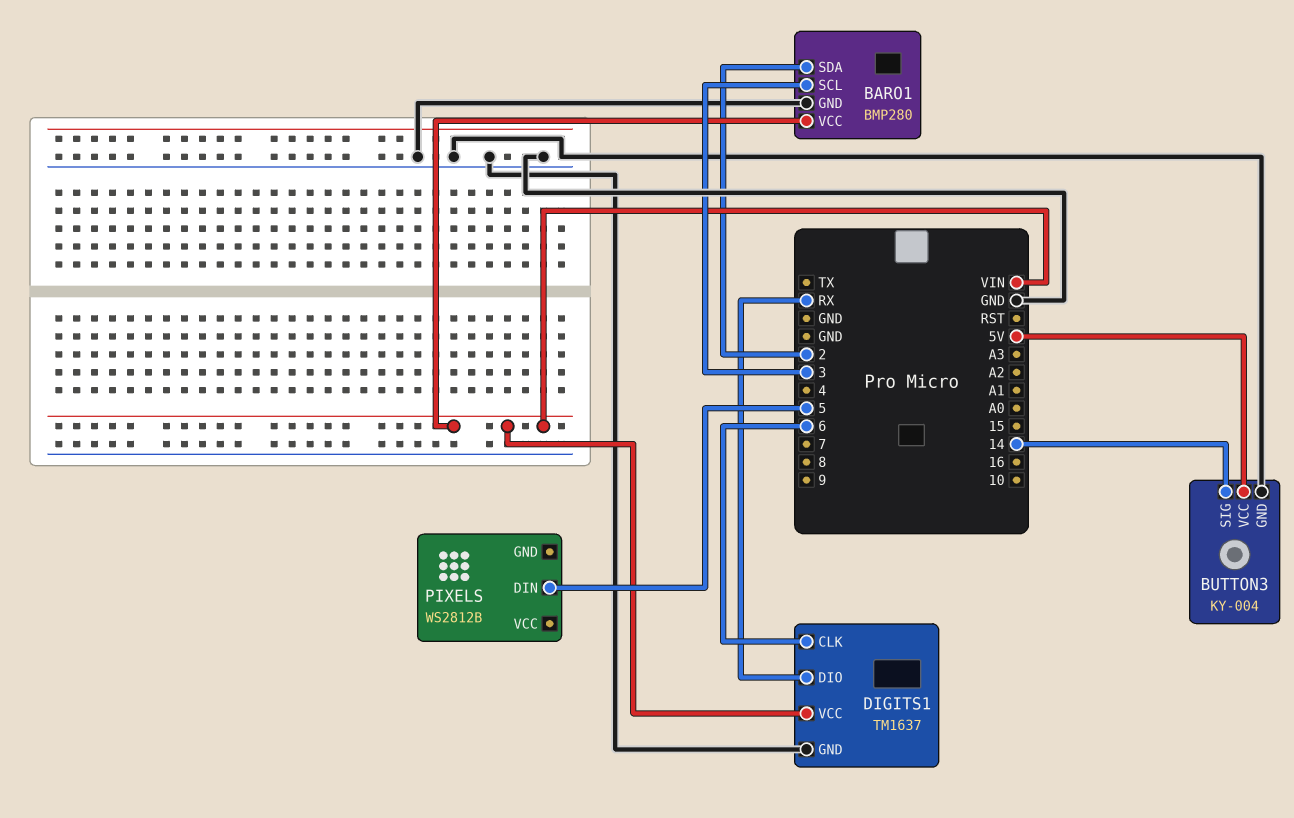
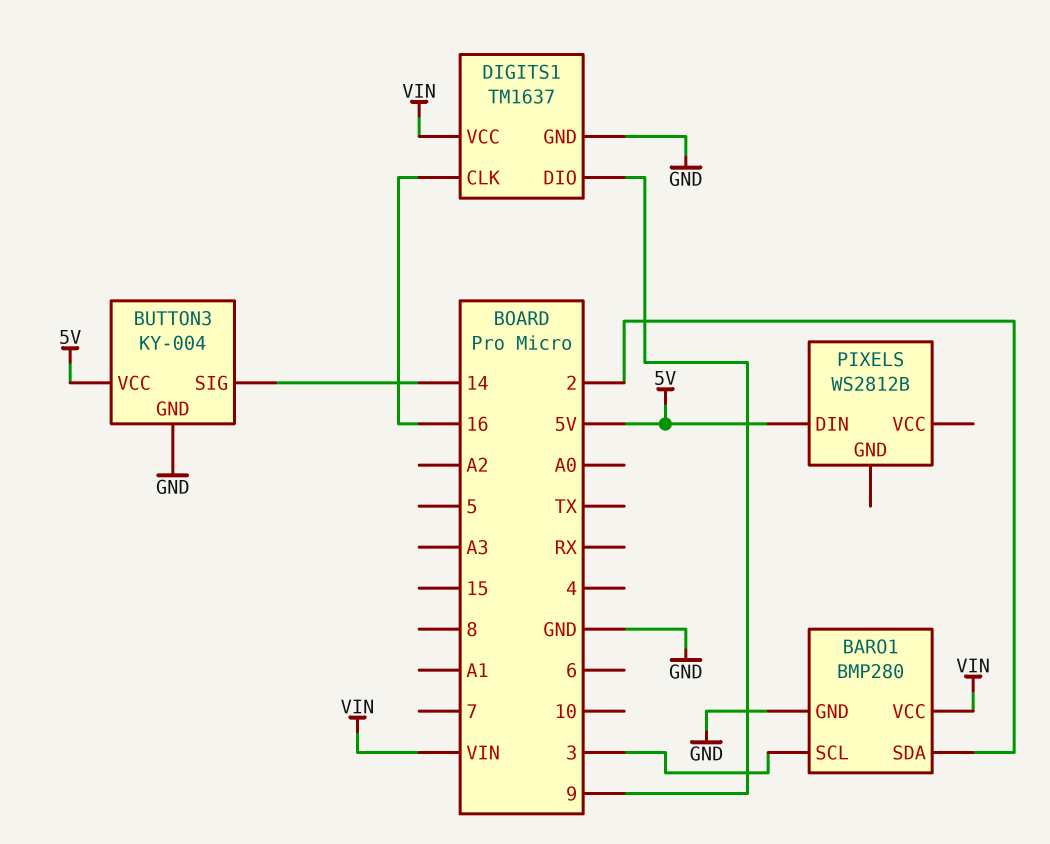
DIGITS1 pin CLK: 6 -> 16
DIGITS1 pin DIO: RX -> 9
PIXELS pin DIN: 5 -> 5V

